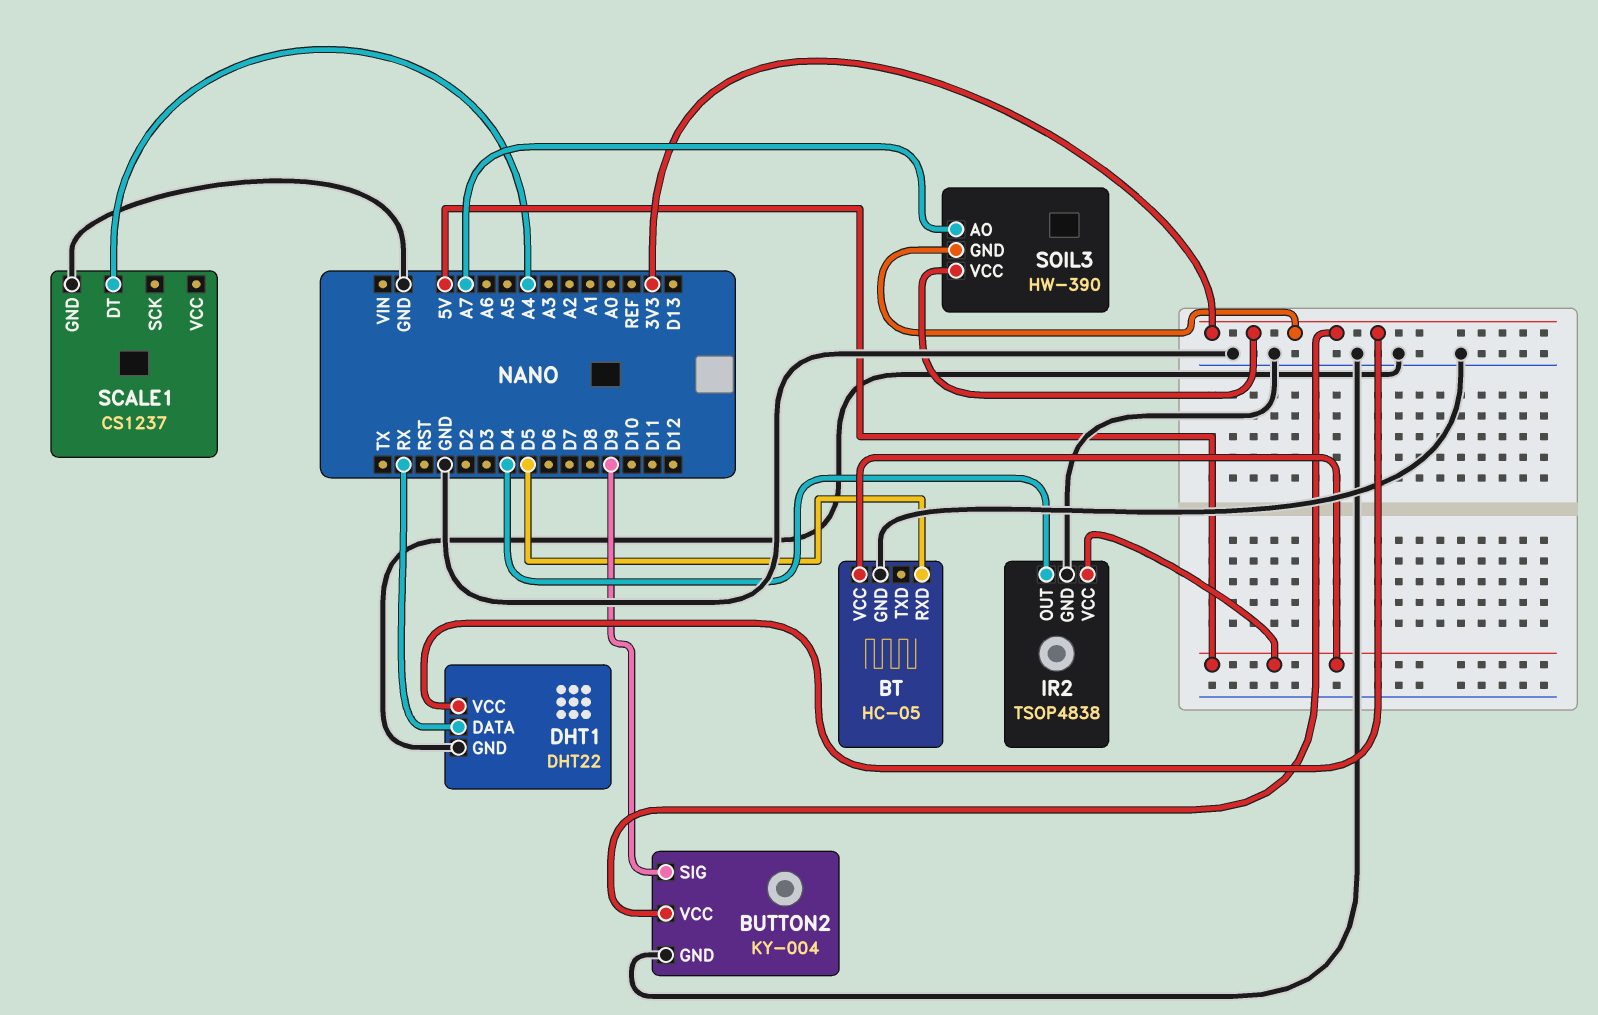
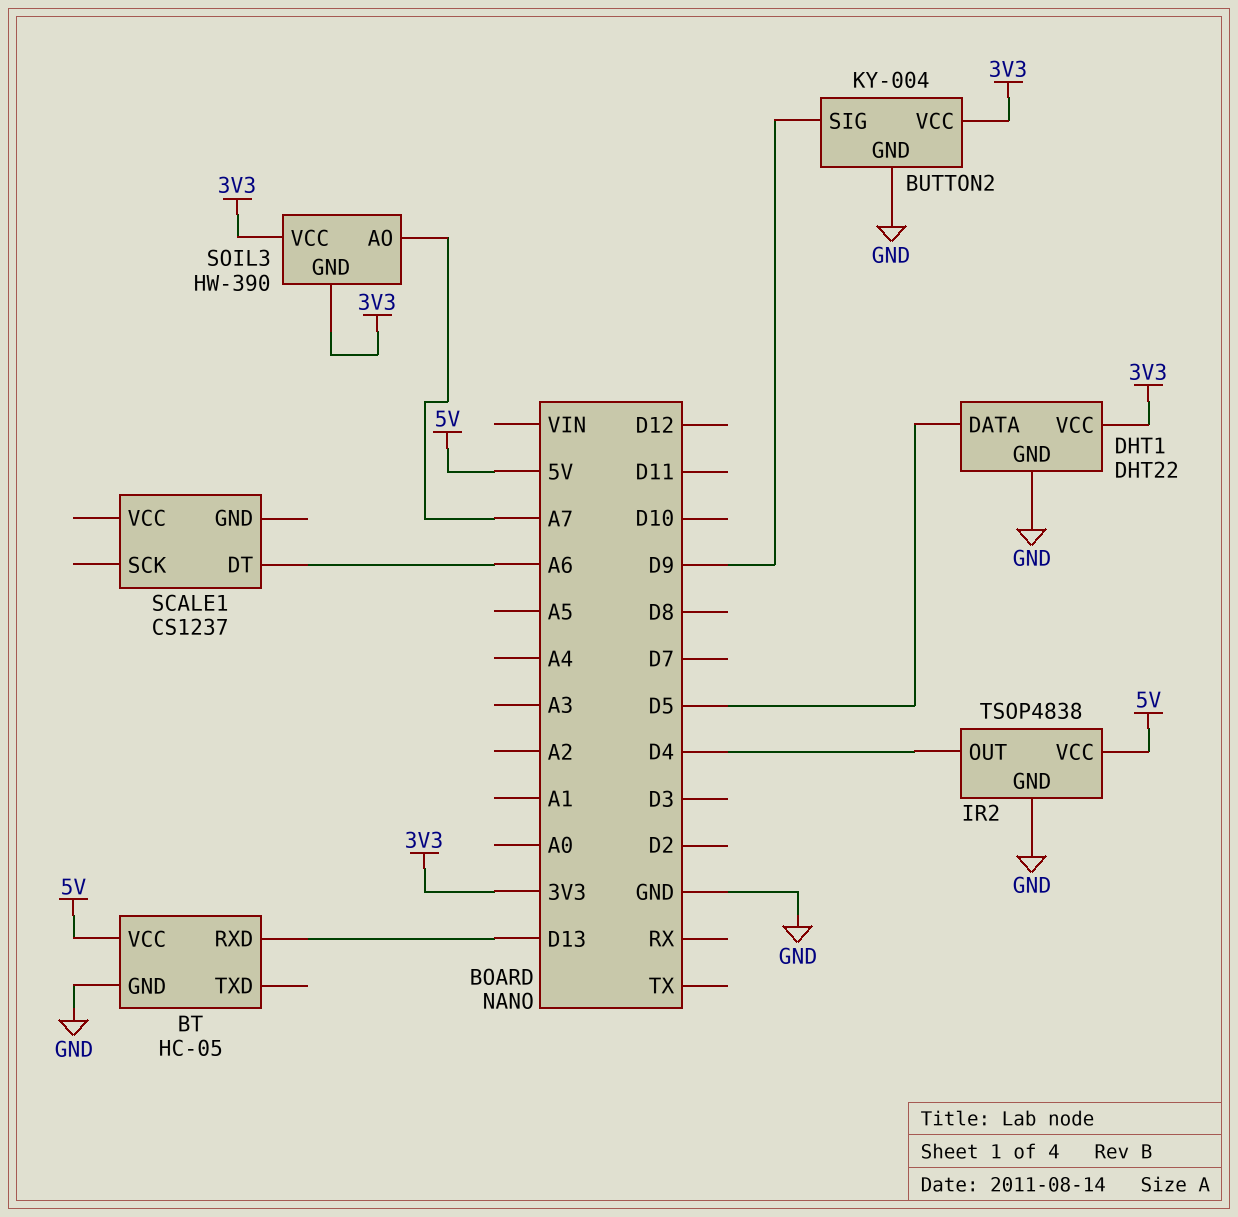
BT pin RXD: D5 -> D13
DHT1 pin DATA: RX -> D5
SCALE1 pin DT: A4 -> A6
SCALE1 pin GND: GND -> none

